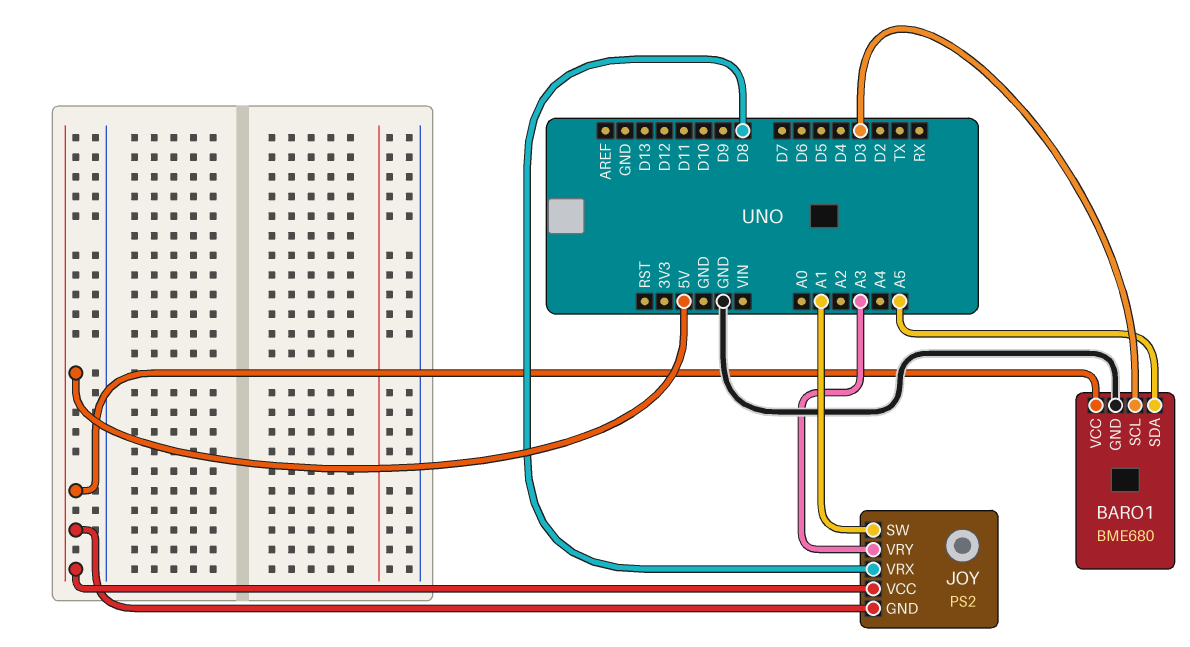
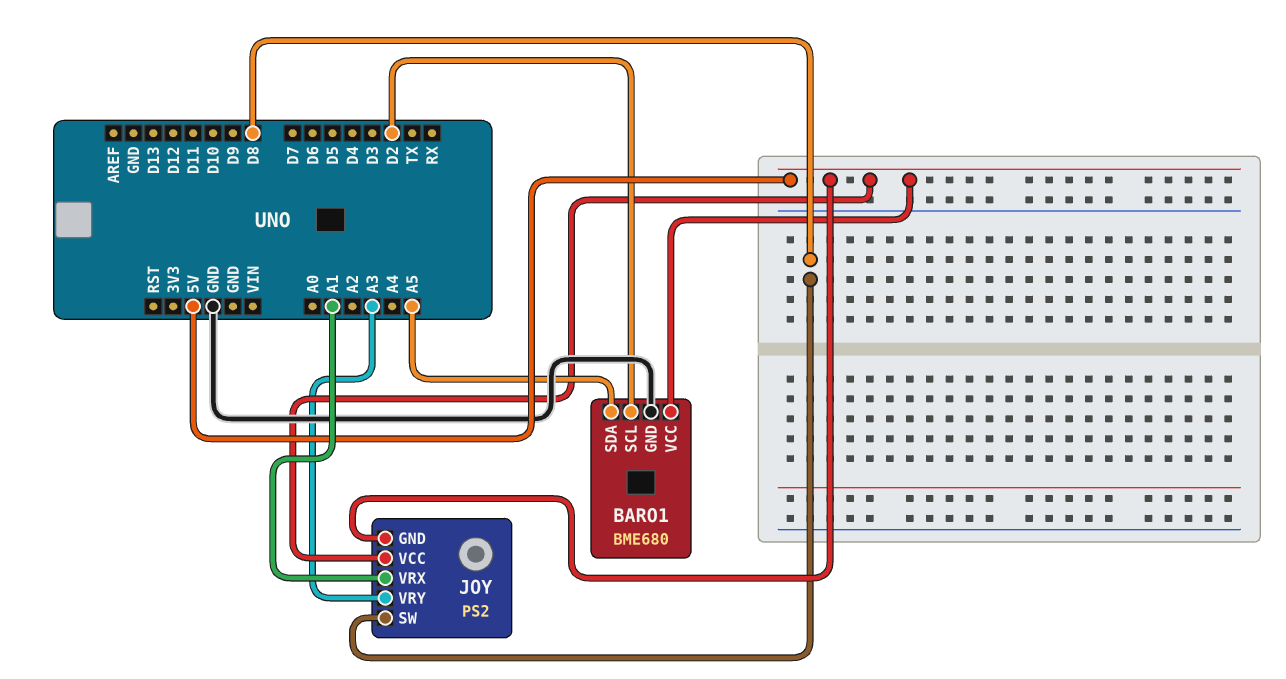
BARO1 pin SCL: D3 -> D2
JOY pin SW: A1 -> D8
JOY pin VRX: D8 -> A1

